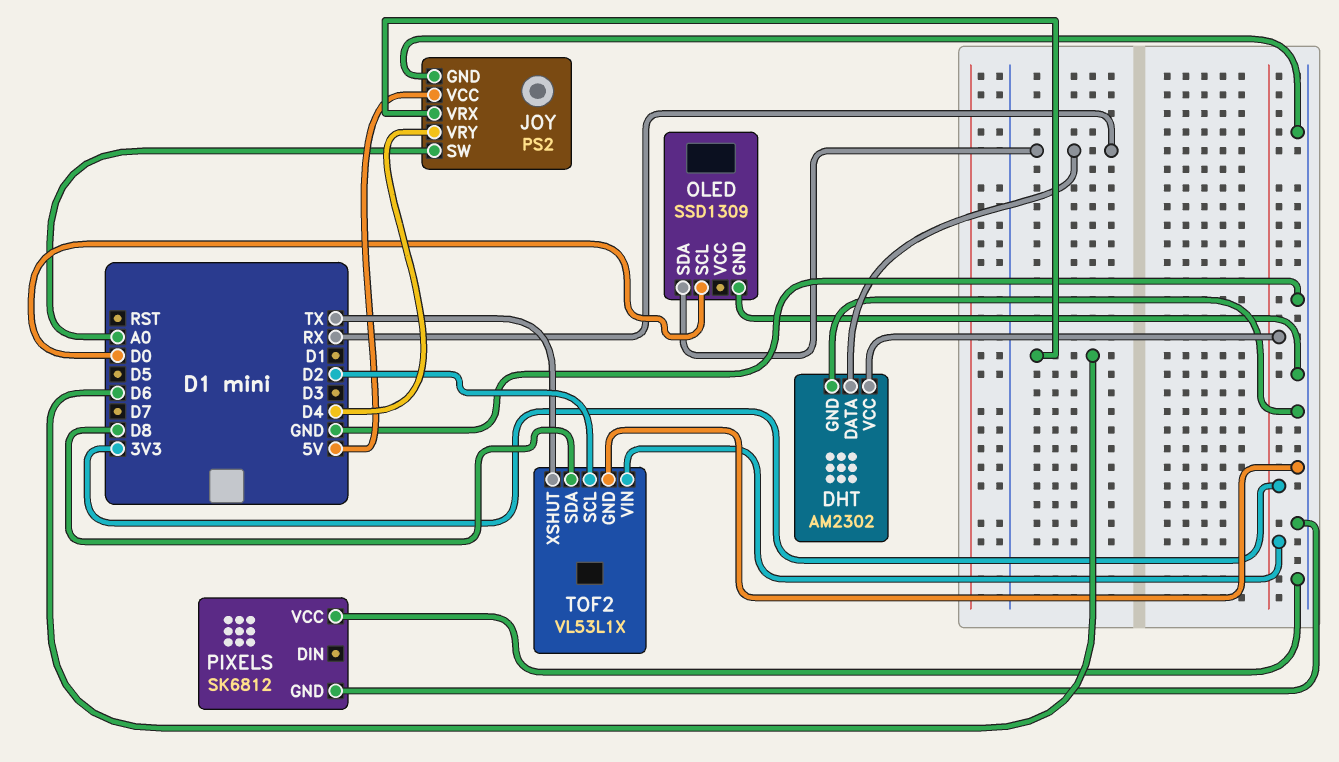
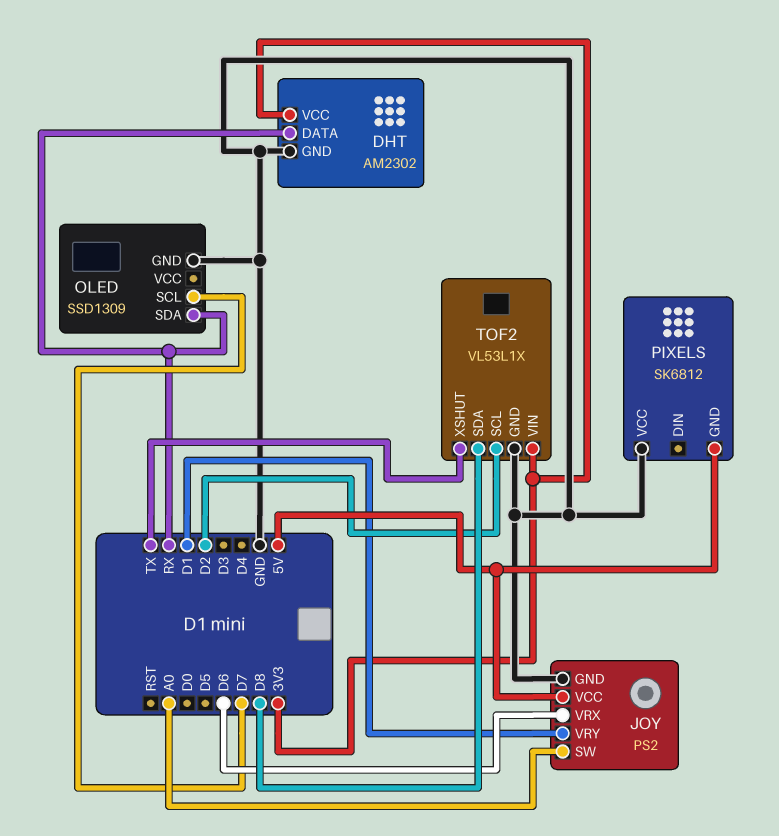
JOY pin VRY: D4 -> D1
OLED pin SCL: D0 -> D7
PIXELS pin GND: GND -> 5V

